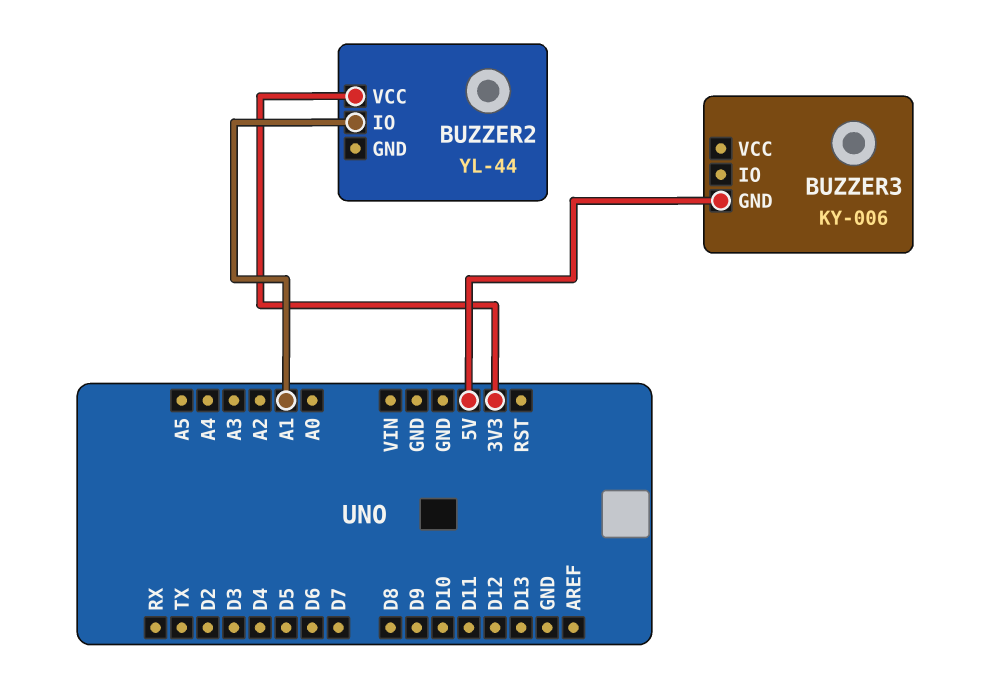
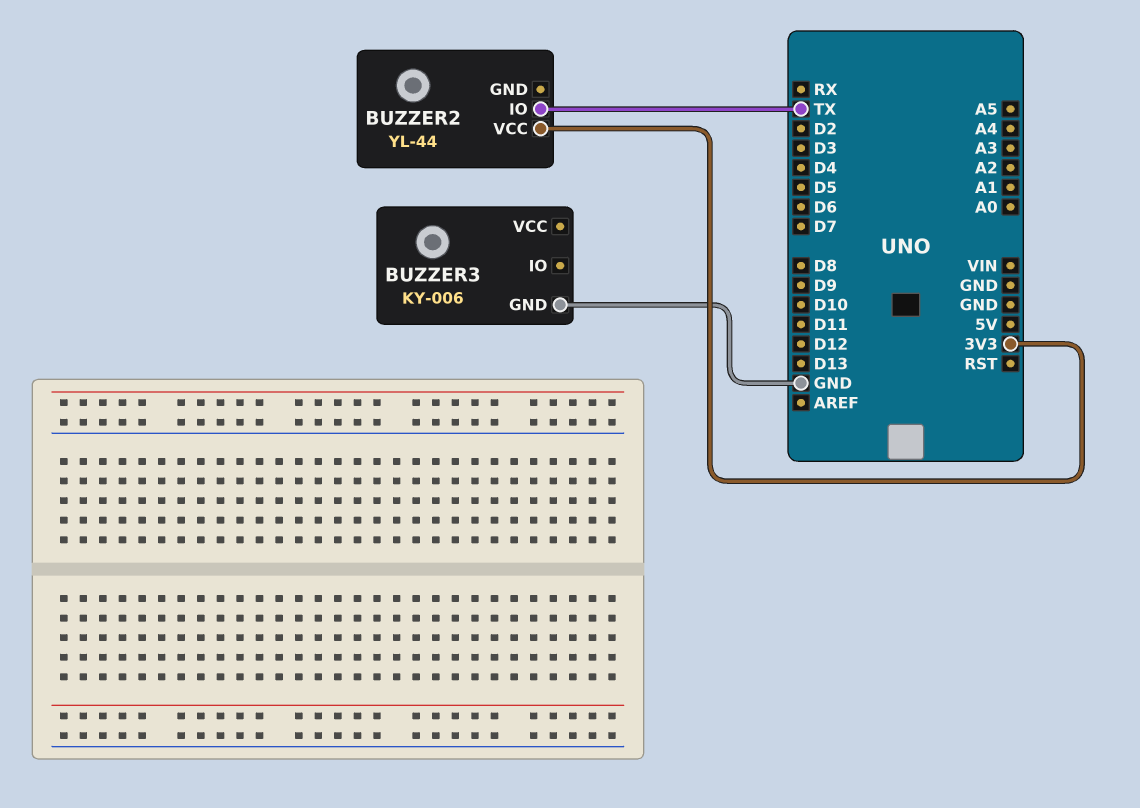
BUZZER2 pin IO: A1 -> TX
BUZZER3 pin GND: 5V -> GND

